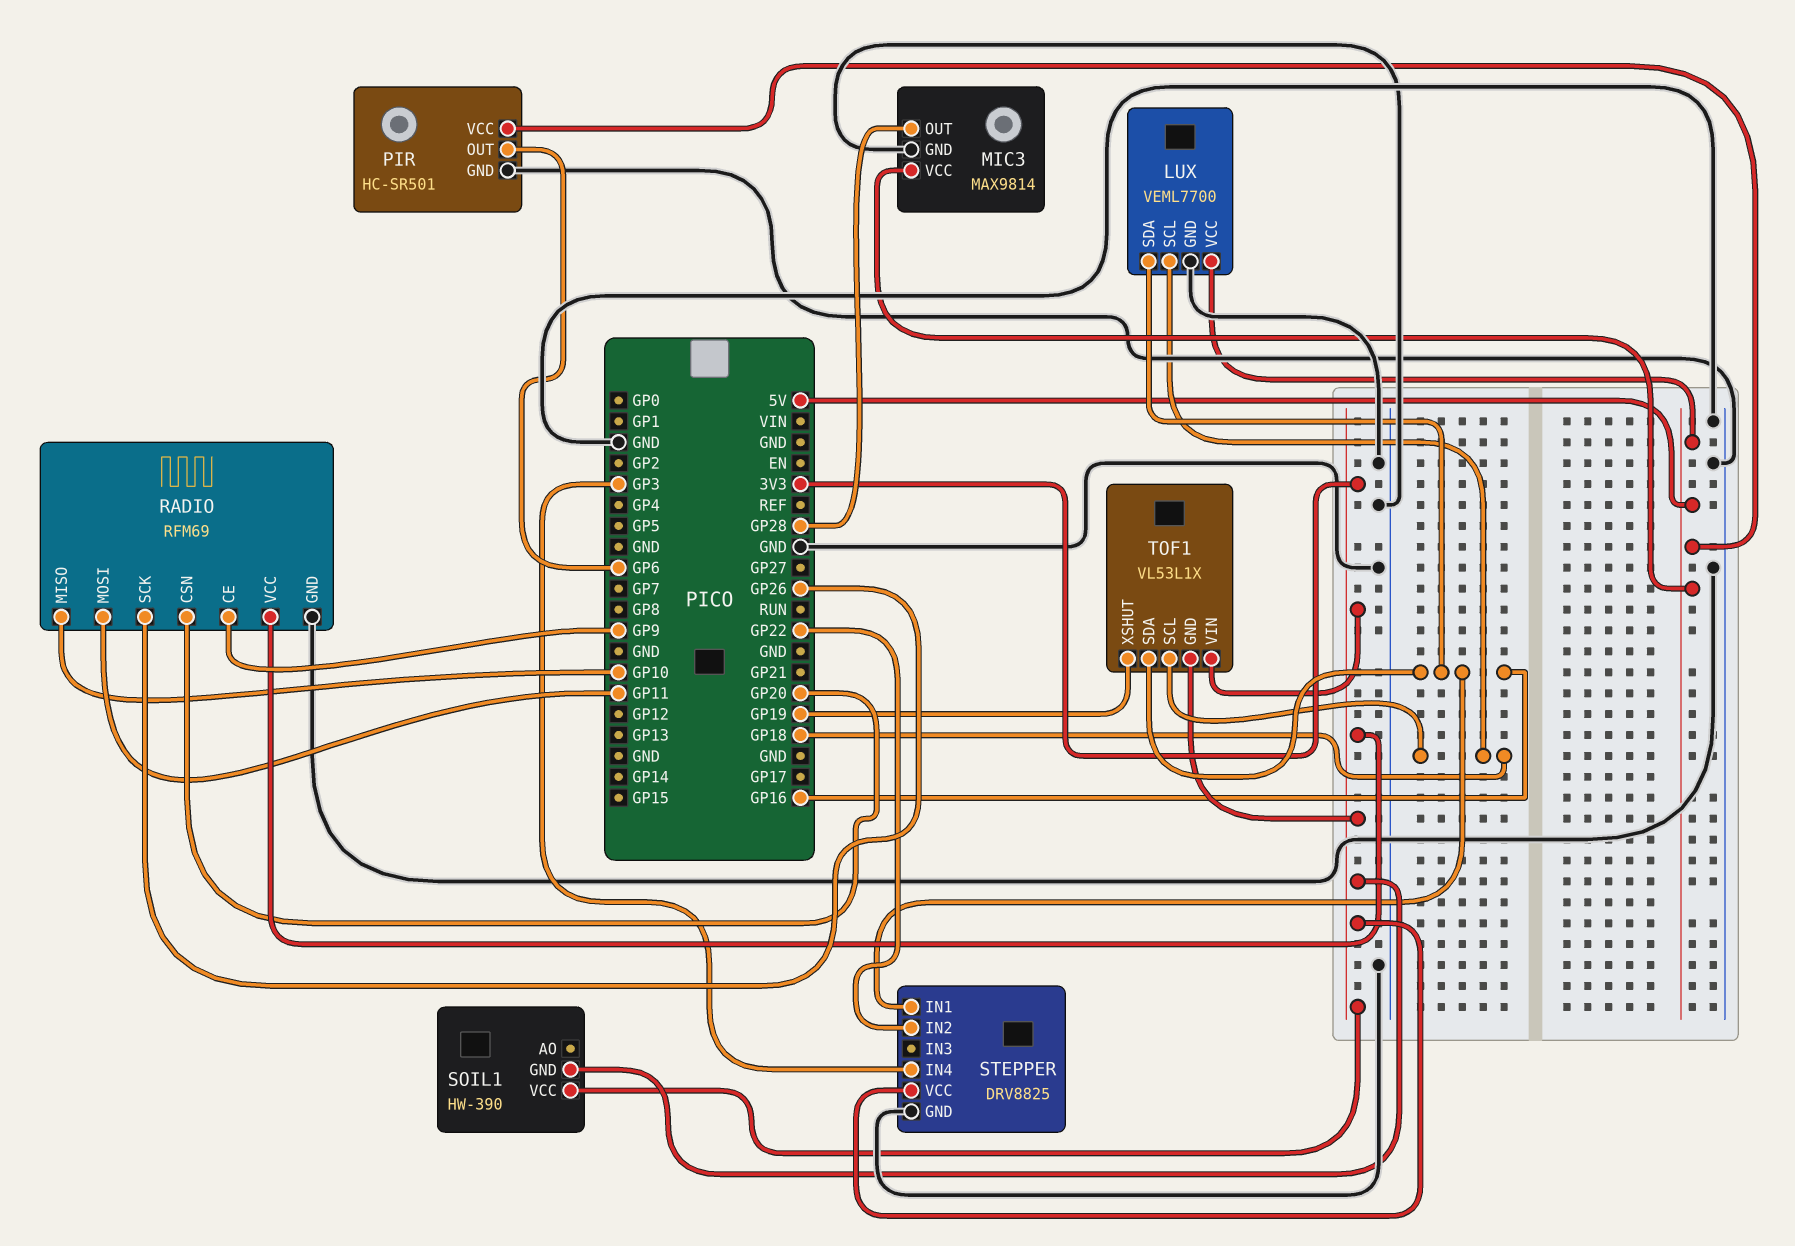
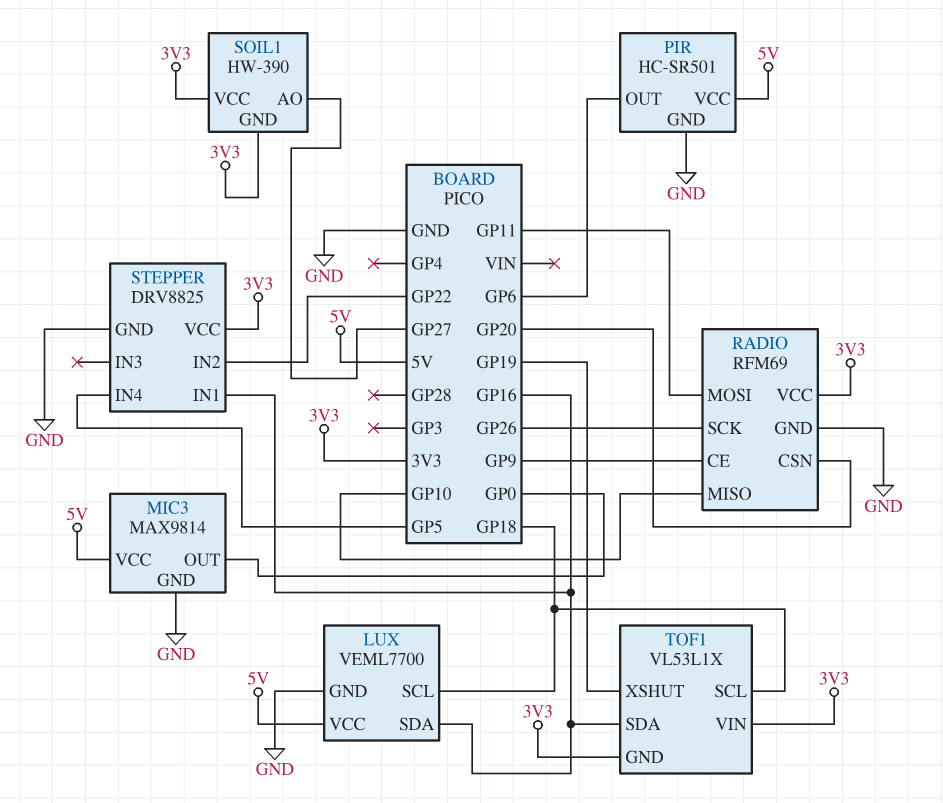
MIC3 pin OUT: GP28 -> GP0
SOIL1 pin AO: none -> GP27
STEPPER pin IN4: GP3 -> GP5

